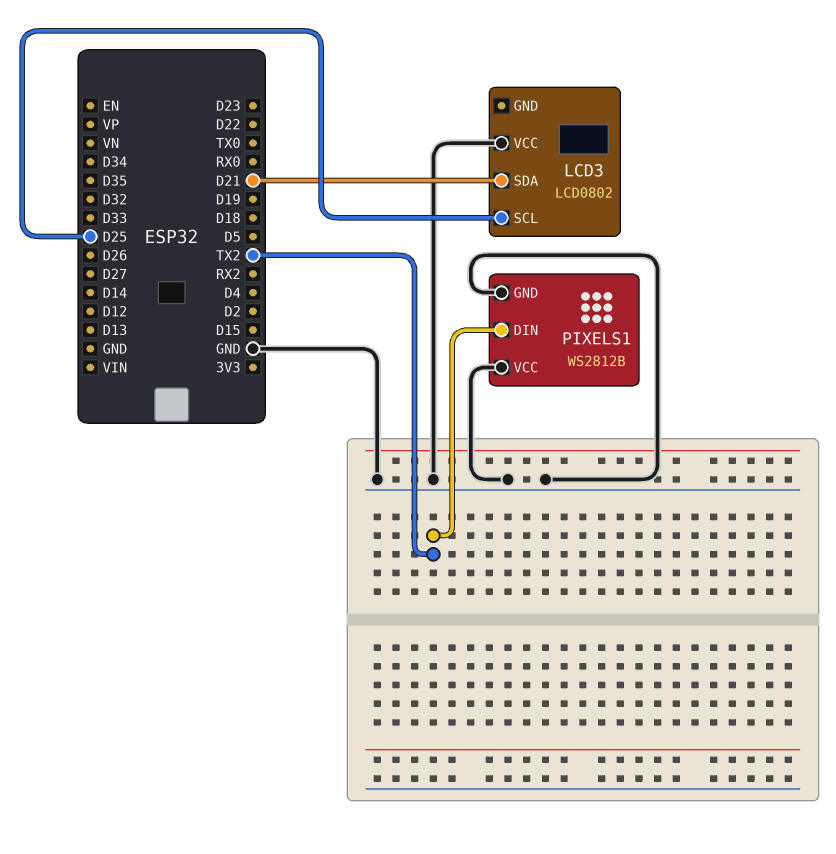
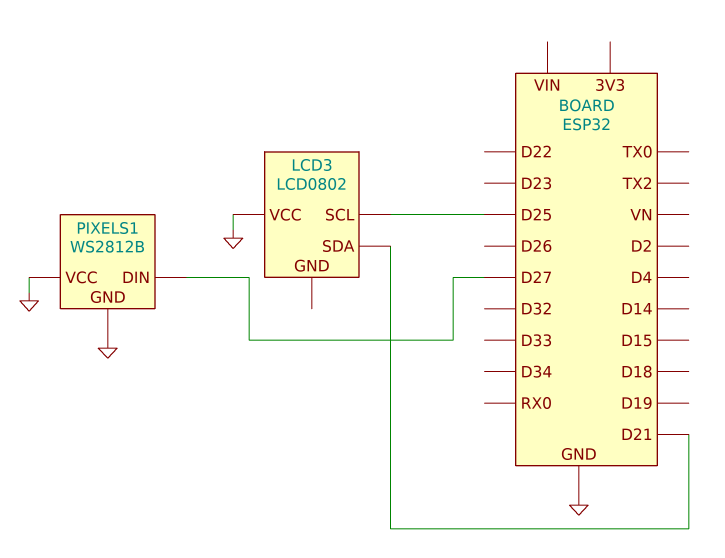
PIXELS1 pin DIN: TX2 -> D27

